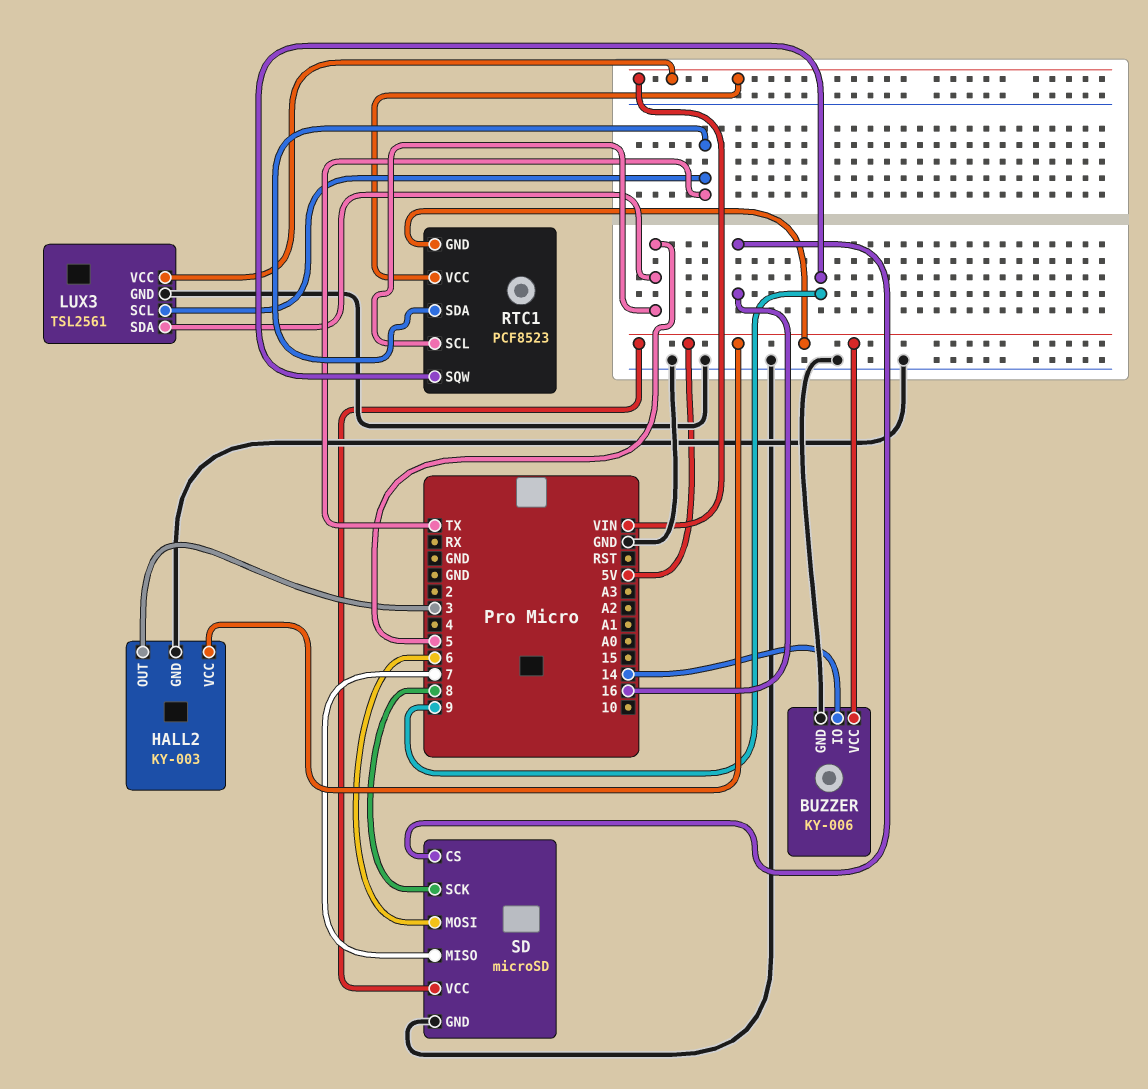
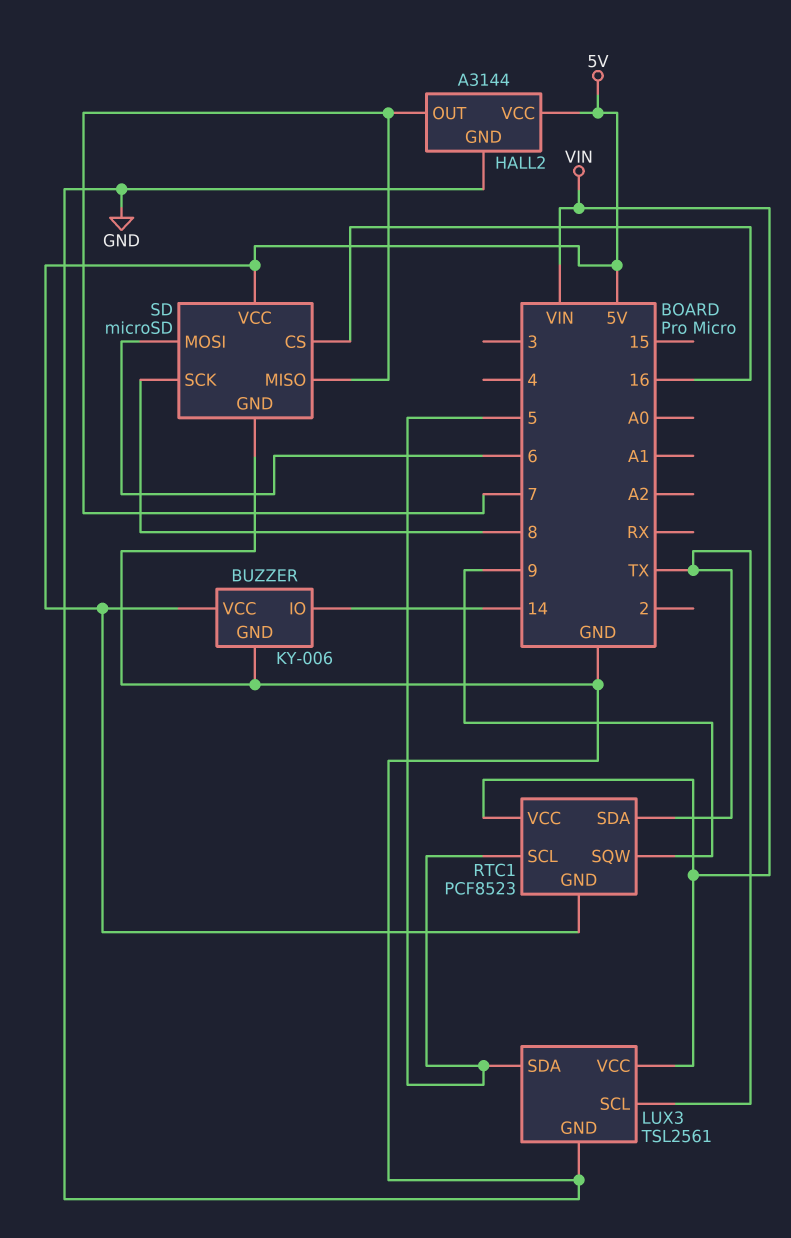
HALL2: KY-003 -> A3144
HALL2 pin OUT: 3 -> 7

